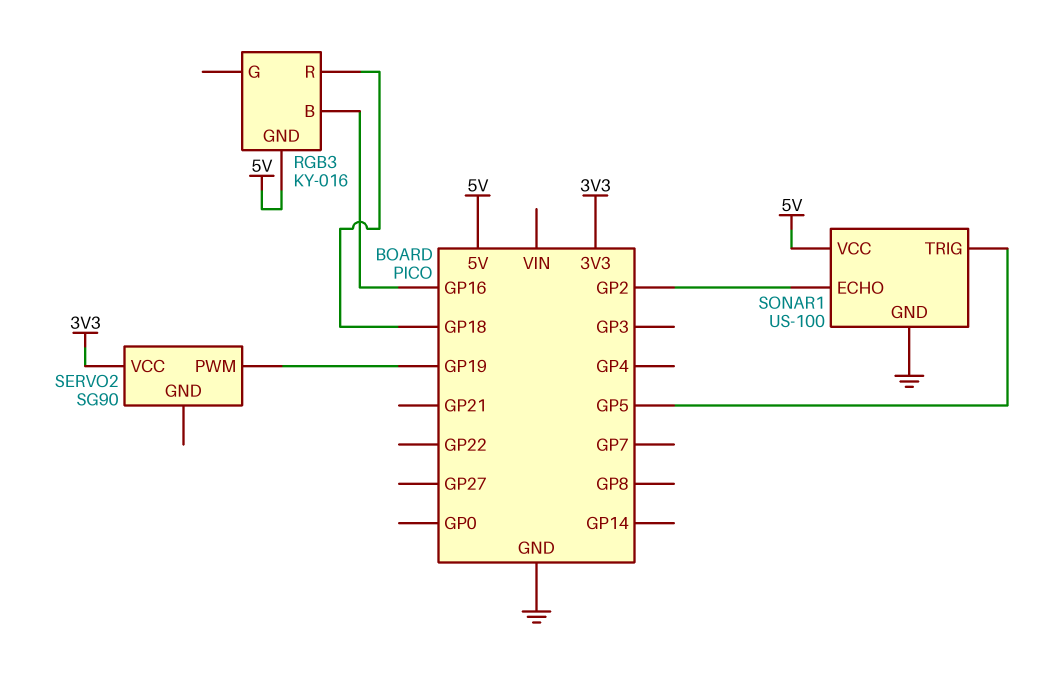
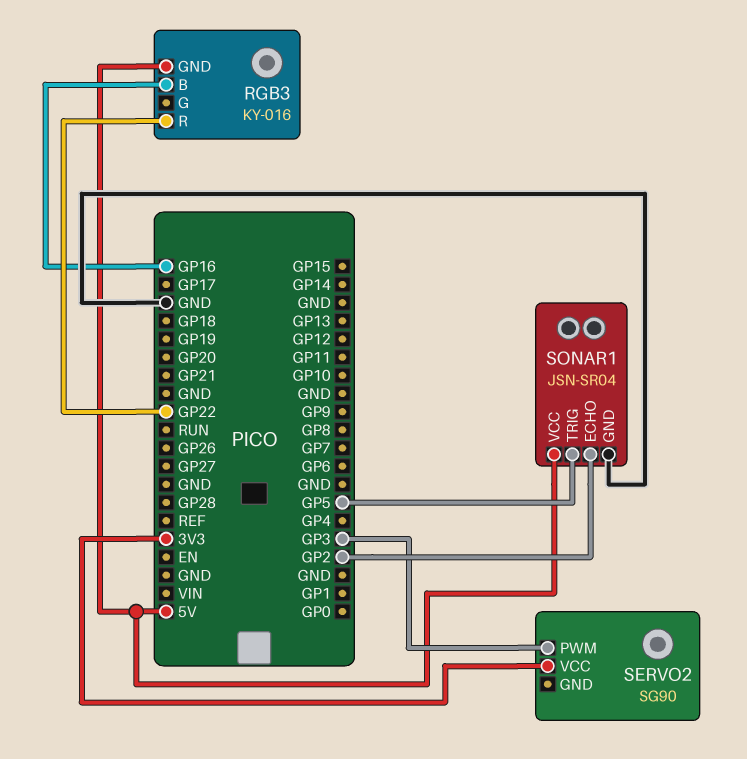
RGB3 pin R: GP18 -> GP22
SERVO2 pin PWM: GP19 -> GP3
SONAR1: US-100 -> JSN-SR04

